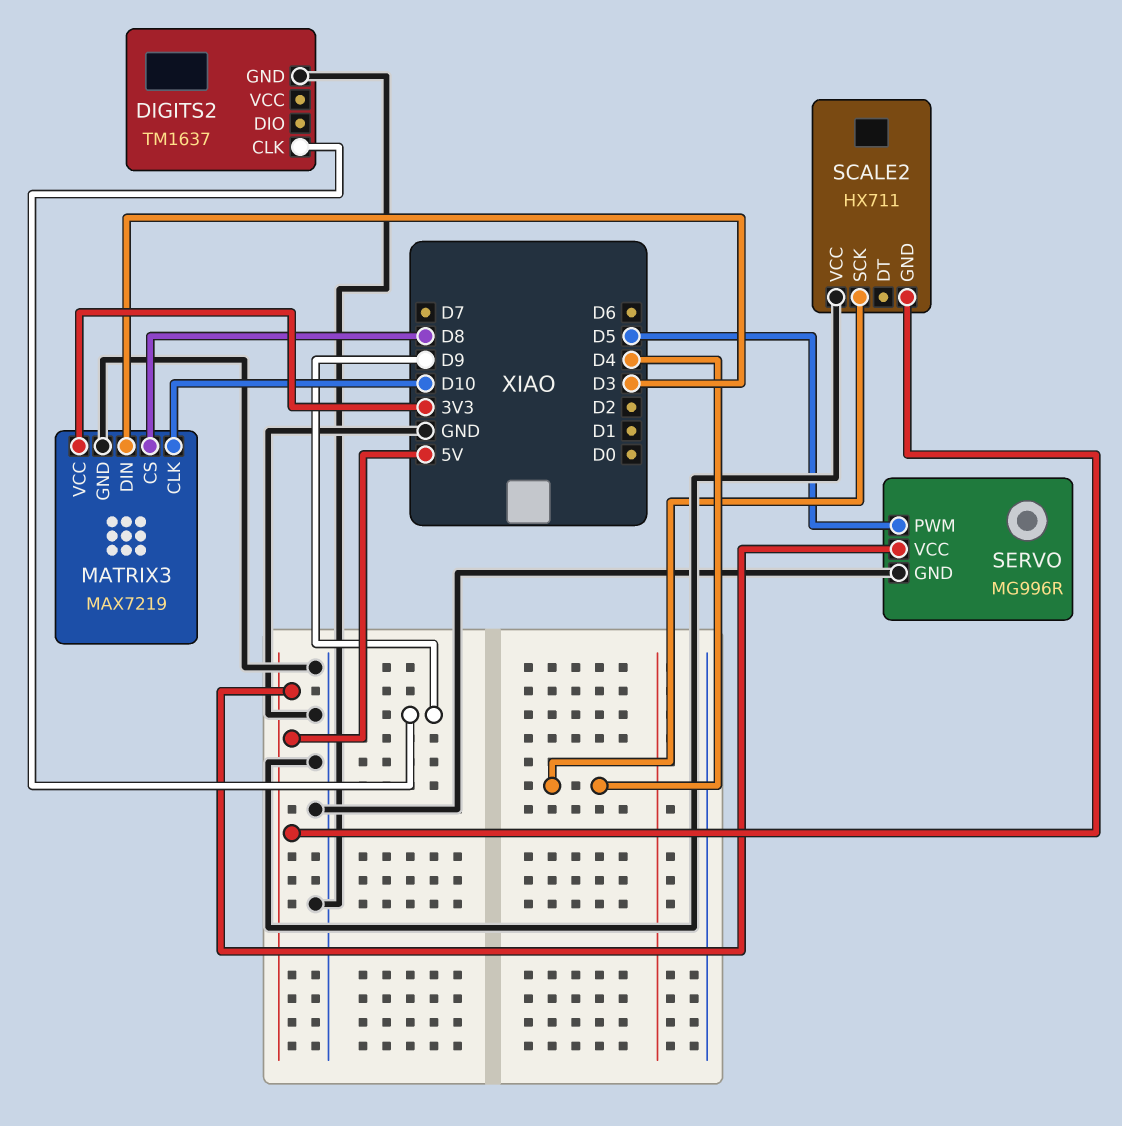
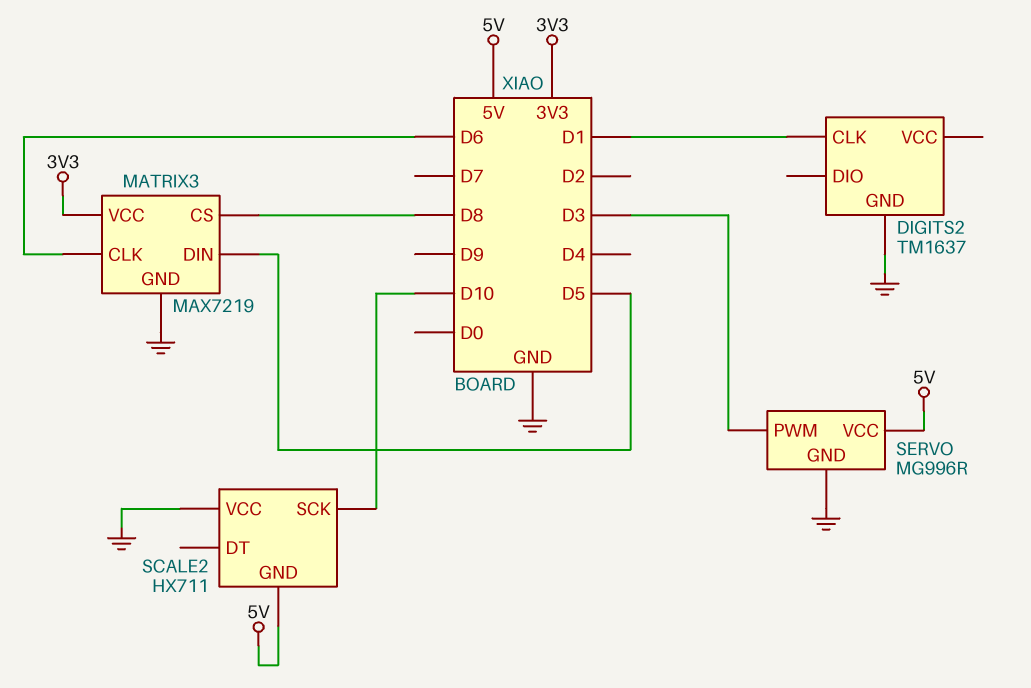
DIGITS2 pin CLK: D9 -> D1
MATRIX3 pin CLK: D10 -> D6
MATRIX3 pin DIN: D3 -> D5
SCALE2 pin SCK: D4 -> D10
SERVO pin PWM: D5 -> D3

